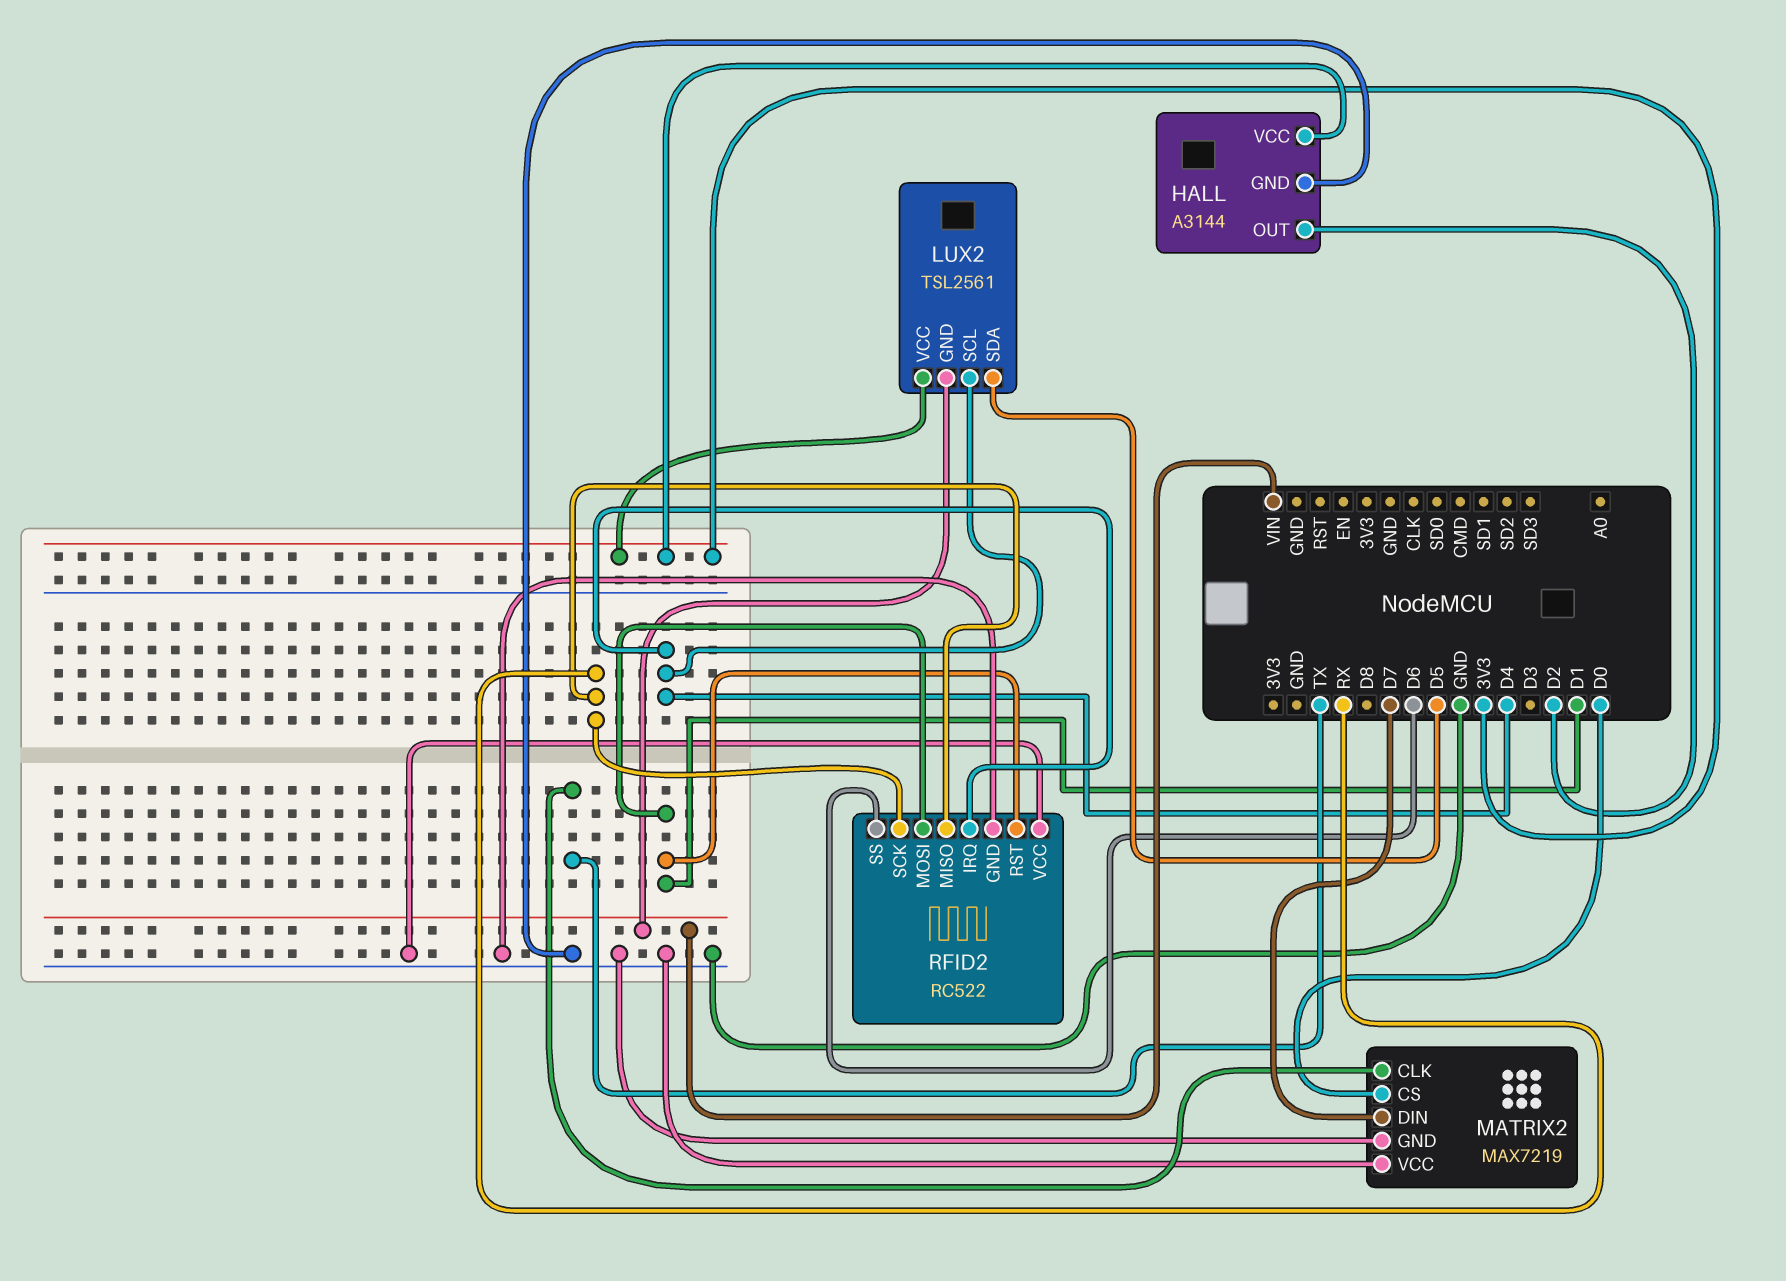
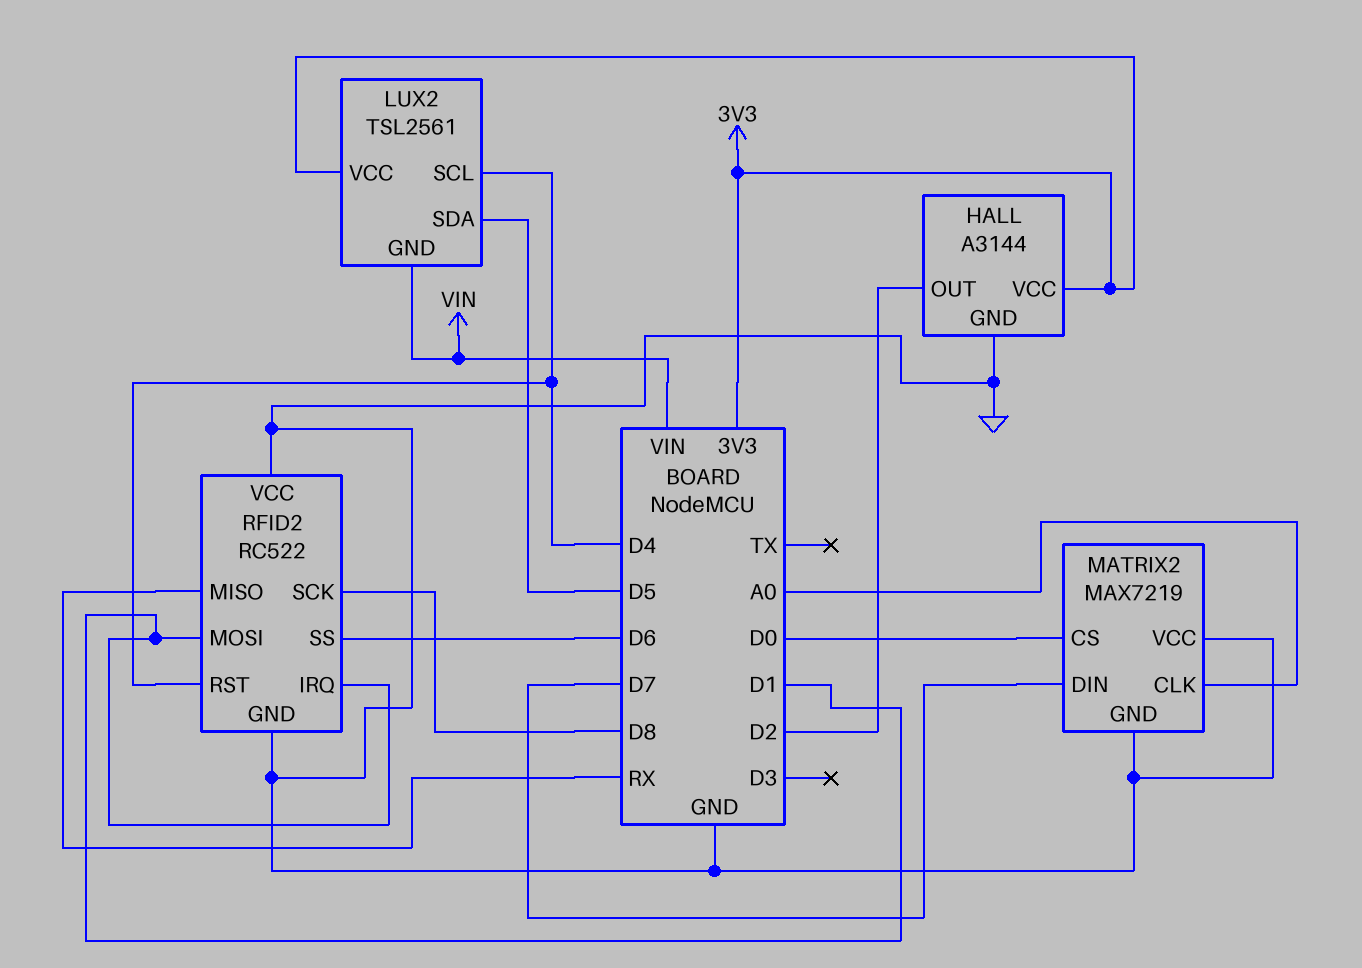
MATRIX2 pin CLK: TX -> A0
RFID2 pin IRQ: D4 -> D1
RFID2 pin RST: D1 -> D4
RFID2 pin SCK: RX -> D8

